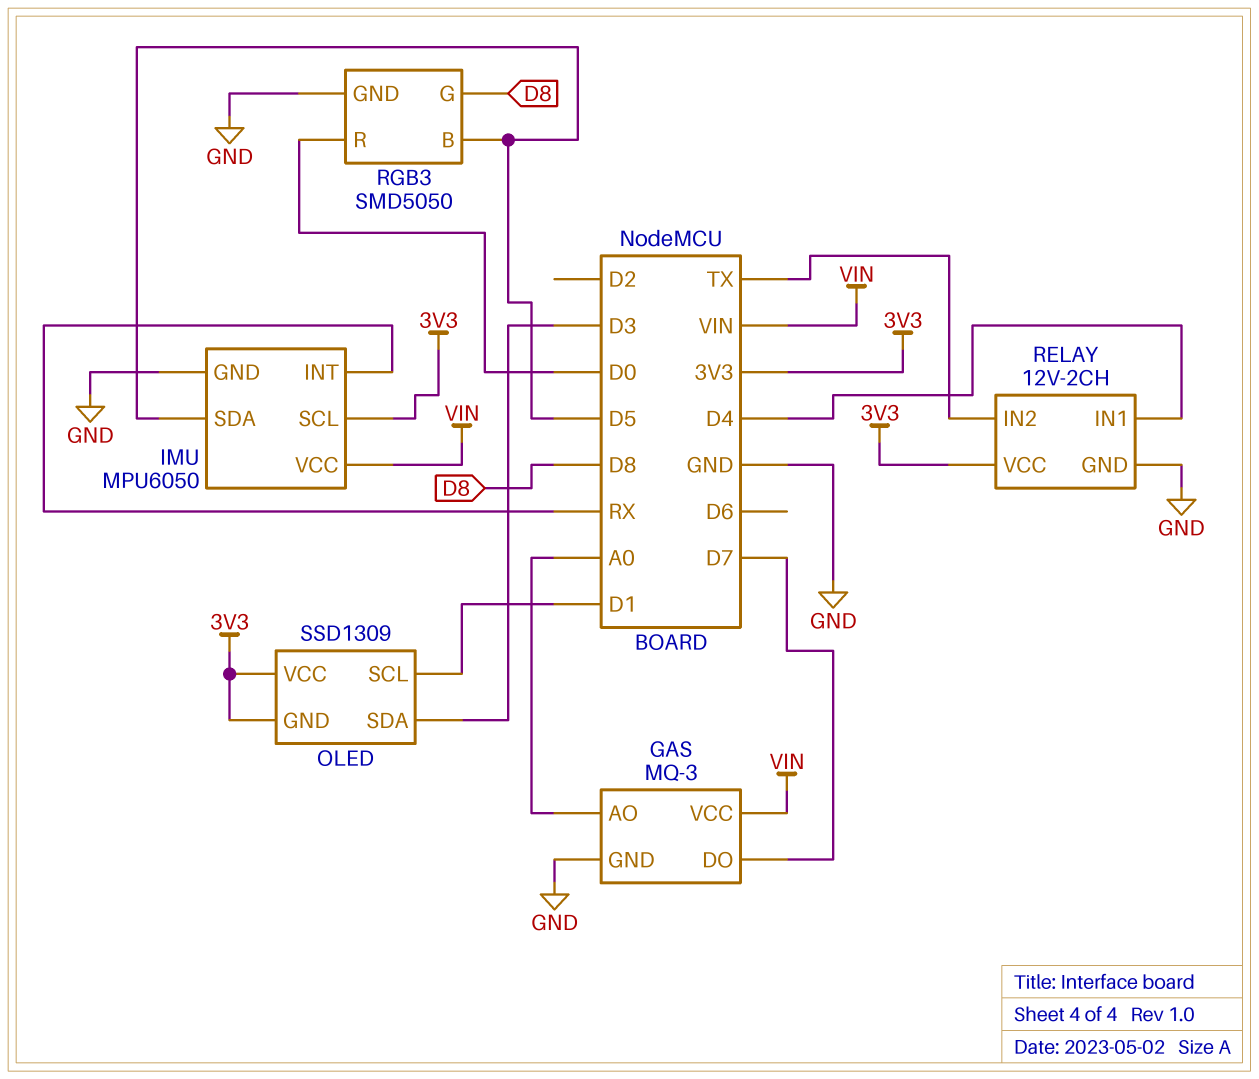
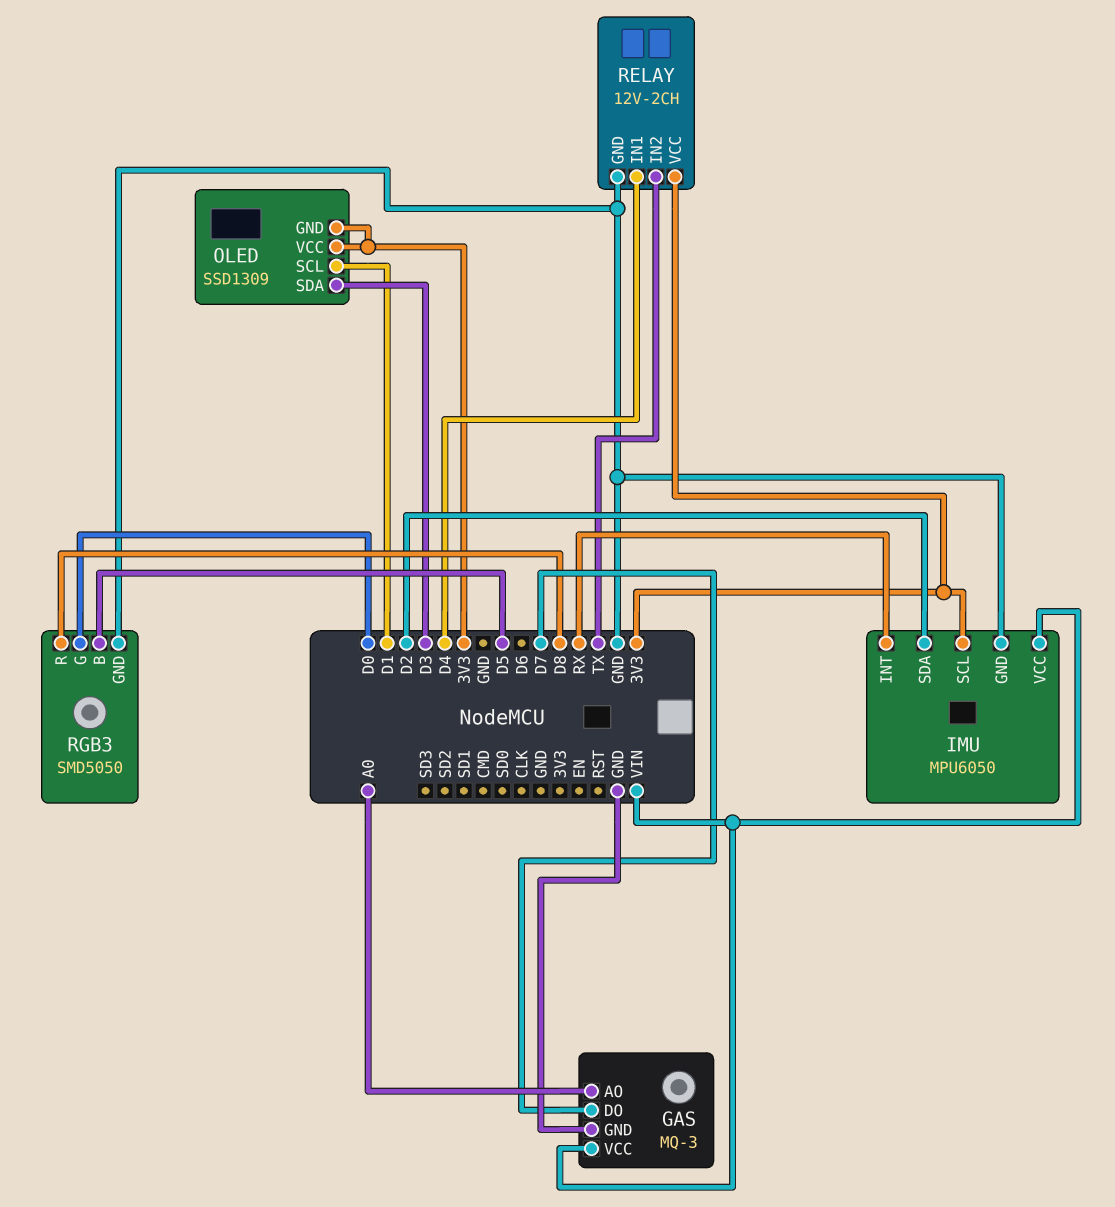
IMU pin SDA: D5 -> D2
RGB3 pin G: D8 -> D0
RGB3 pin R: D0 -> D8

